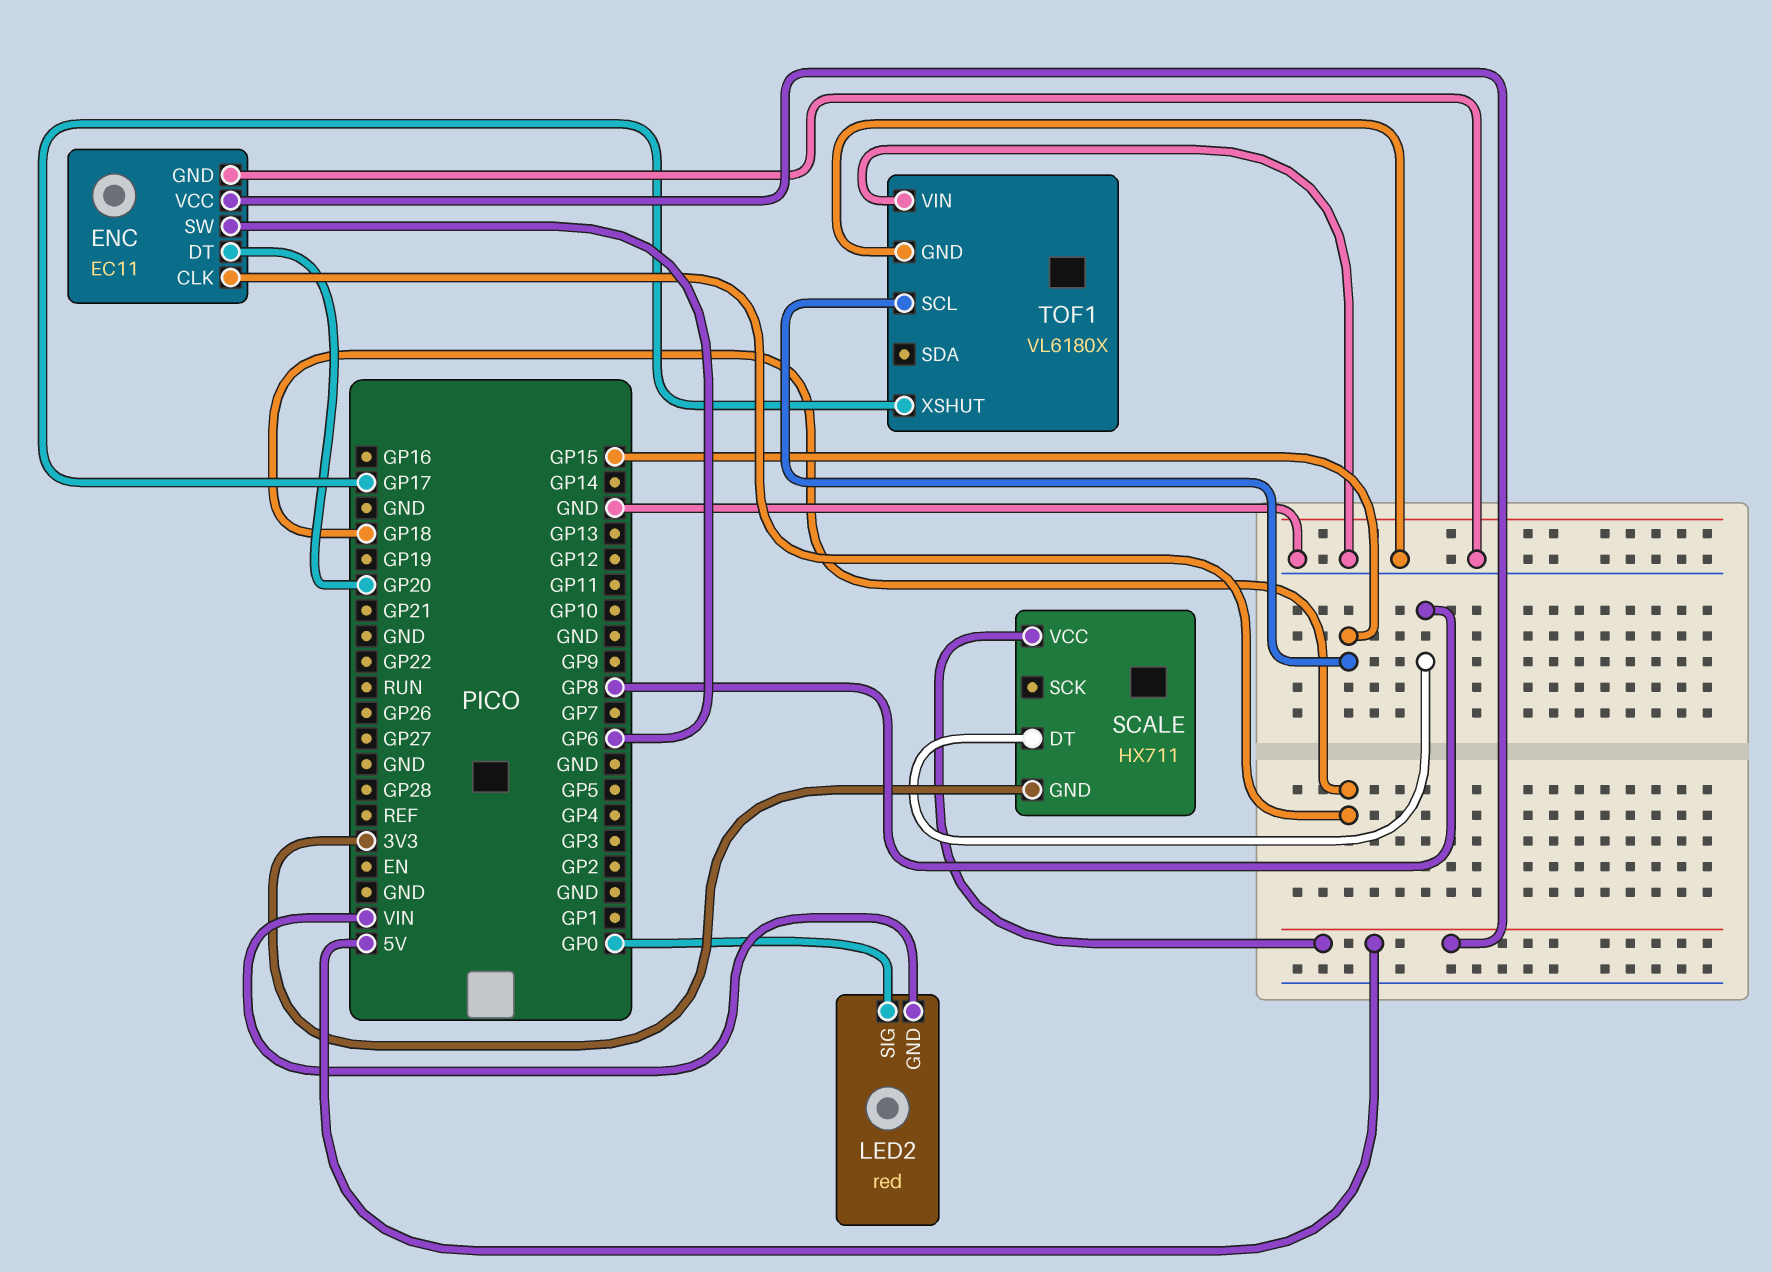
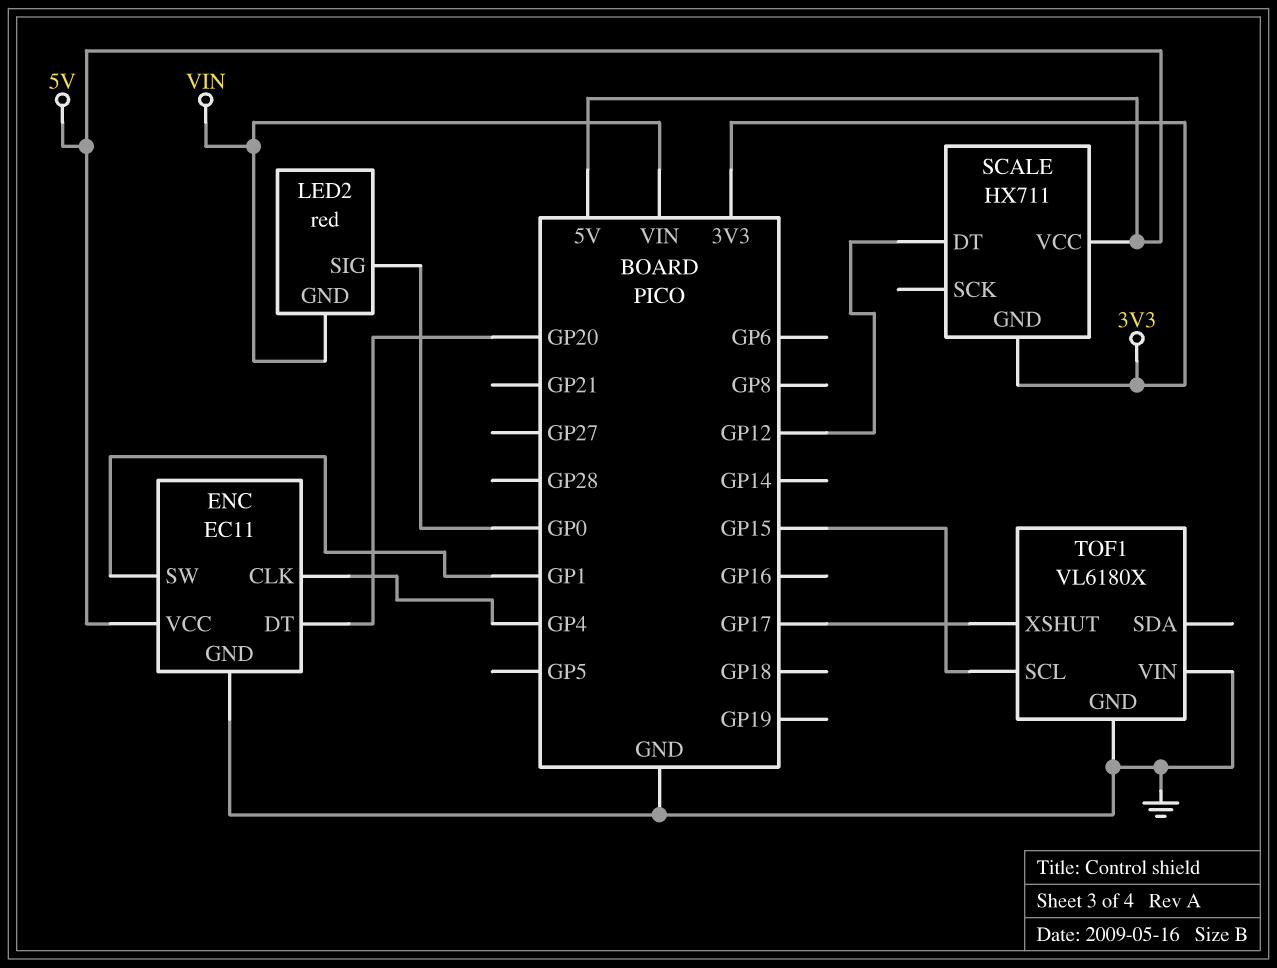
ENC pin CLK: GP18 -> GP4
ENC pin SW: GP6 -> GP1
SCALE pin DT: GP8 -> GP12

